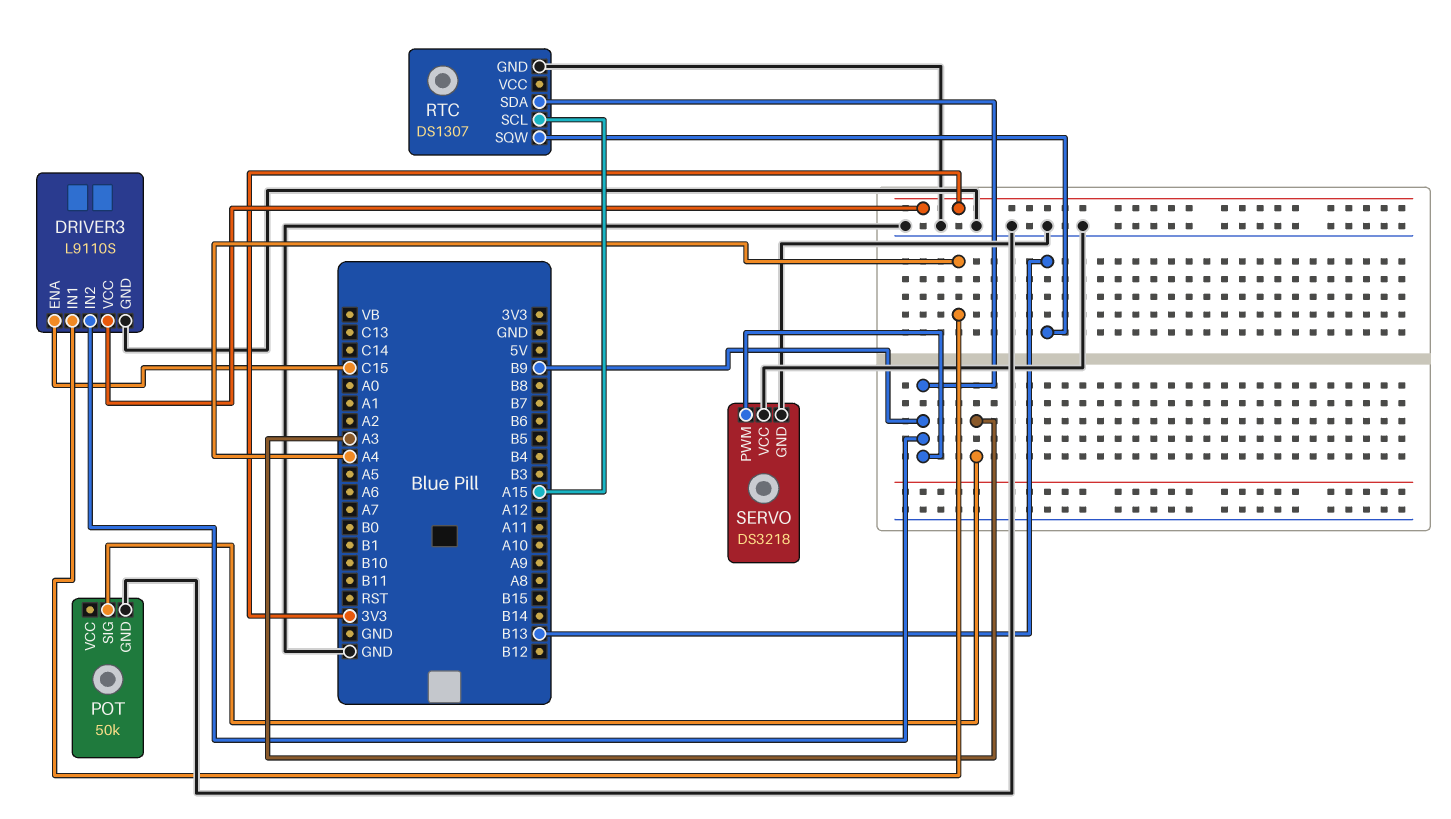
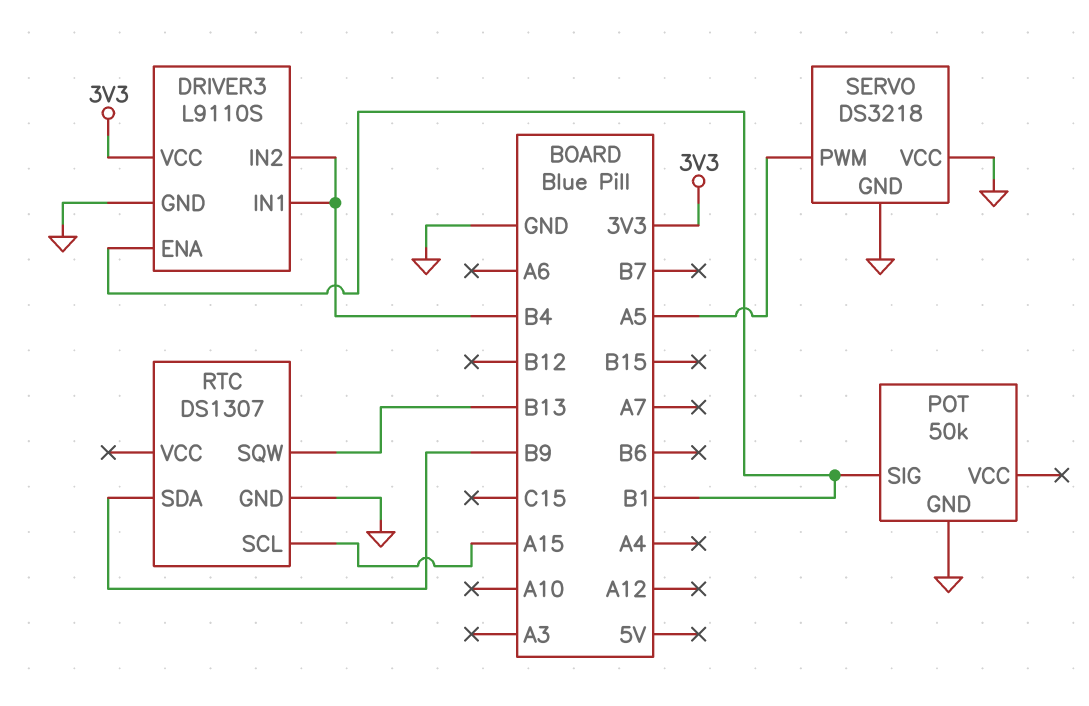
DRIVER3 pin ENA: C15 -> B1
DRIVER3 pin IN1: A4 -> B4
DRIVER3 pin IN2: B9 -> B4
POT pin SIG: A3 -> B1
SERVO pin PWM: B9 -> A5

